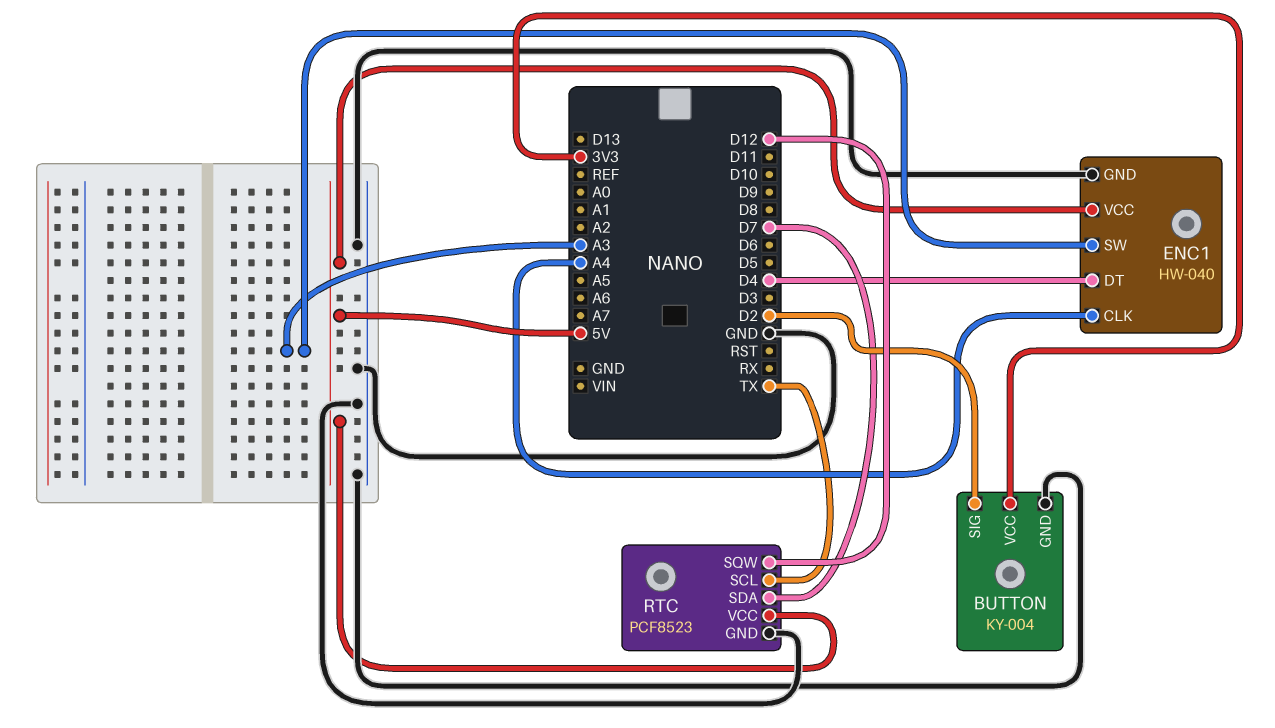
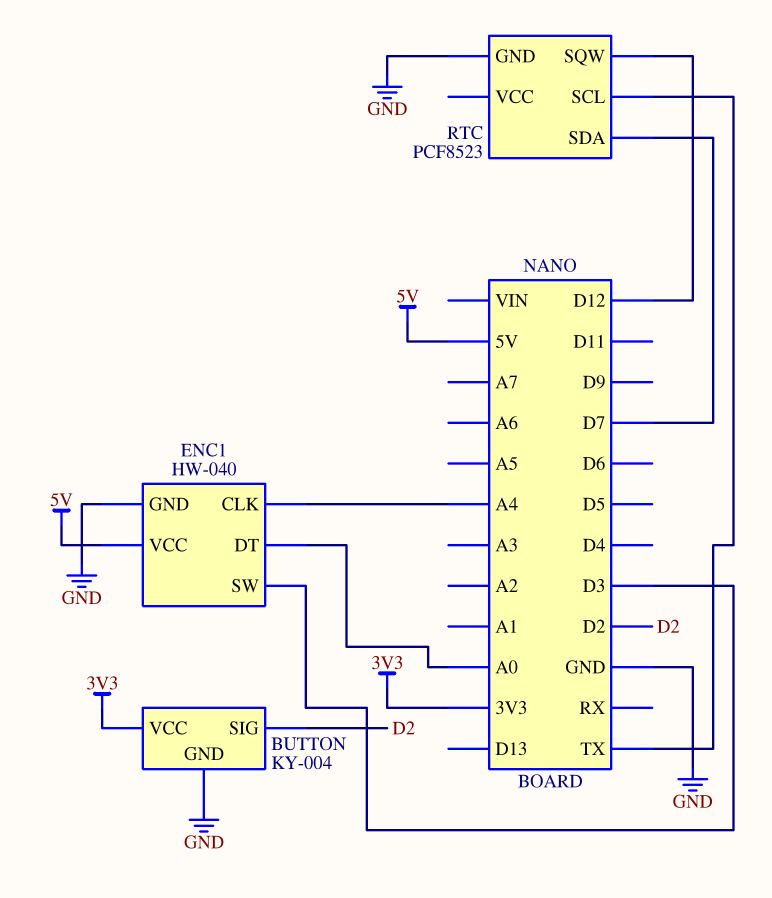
ENC1 pin DT: D4 -> A0
ENC1 pin SW: A3 -> D3
RTC pin VCC: 5V -> none

